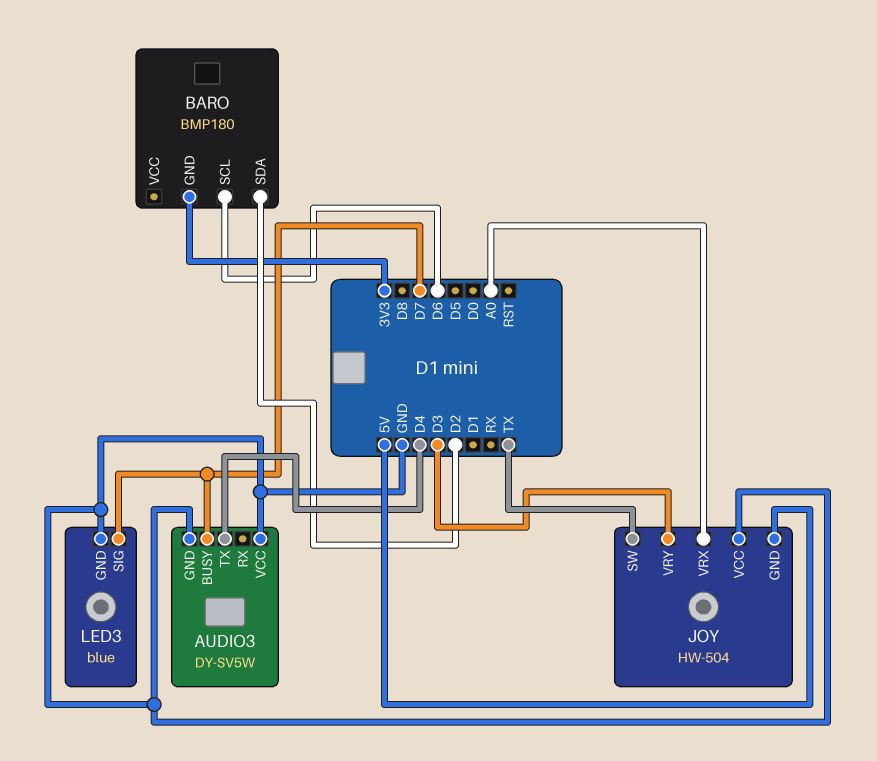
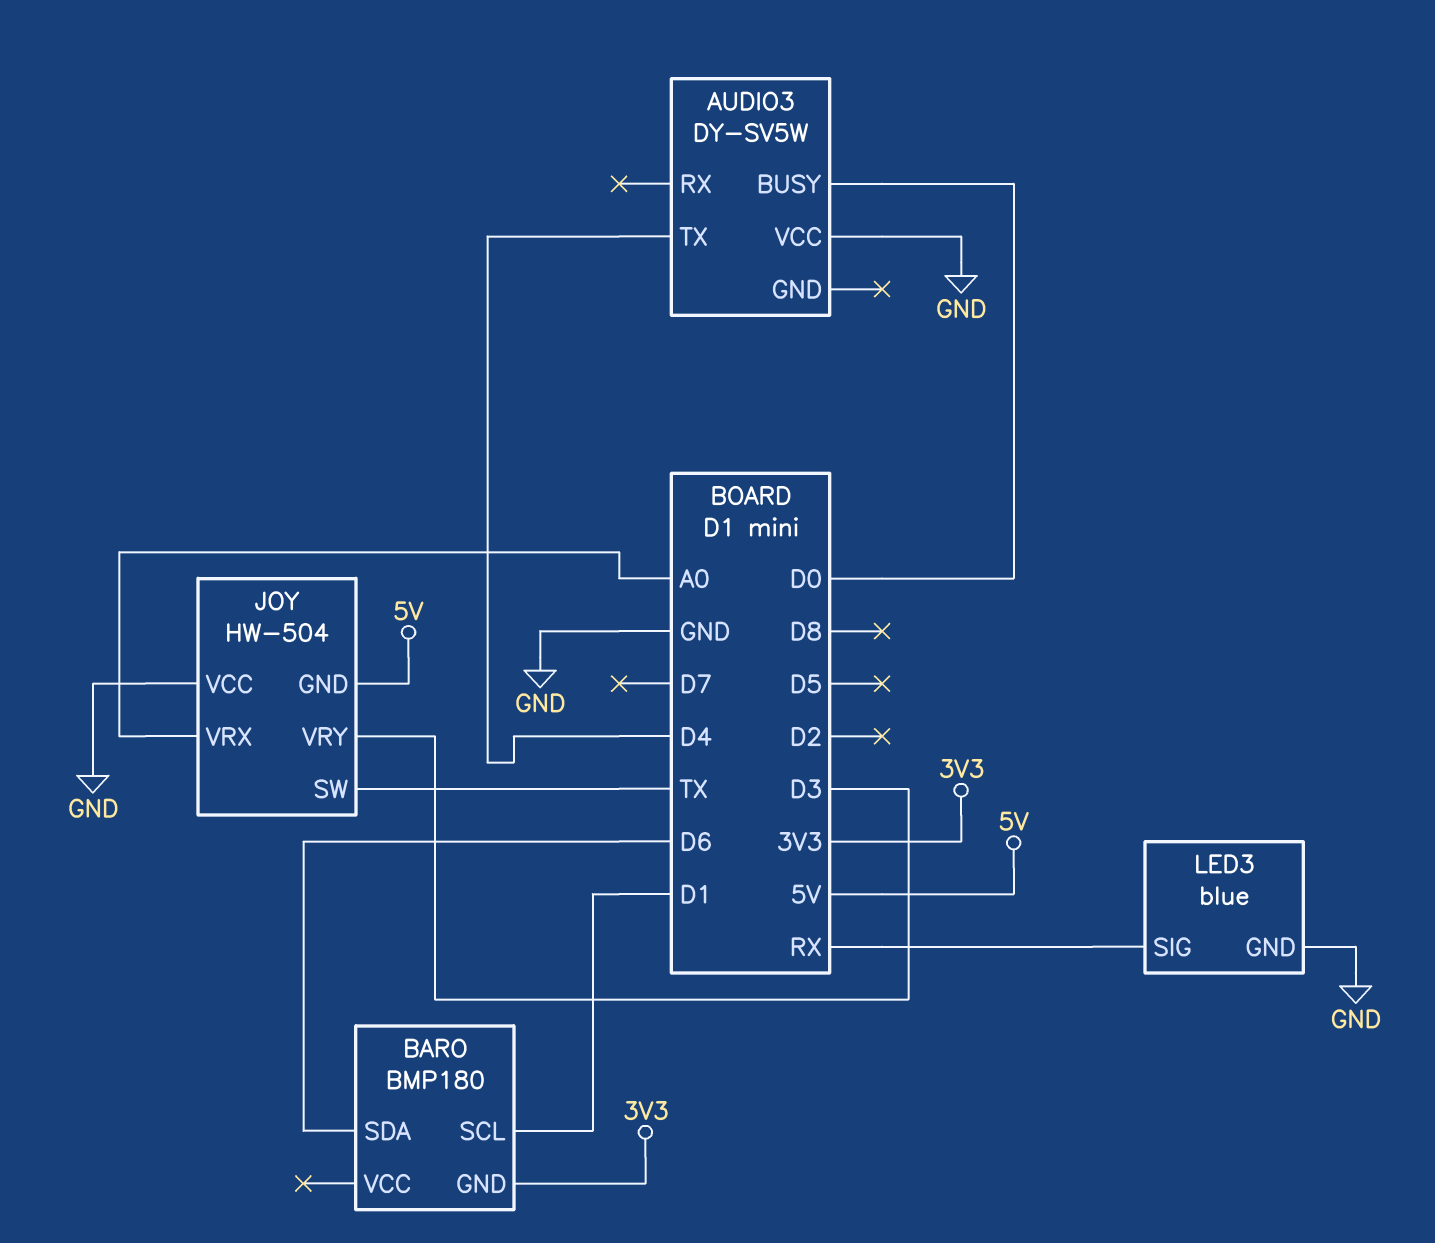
AUDIO3 pin BUSY: D7 -> D0
AUDIO3 pin GND: GND -> none
BARO pin SCL: D6 -> D1
BARO pin SDA: D2 -> D6
LED3 pin SIG: D7 -> RX

